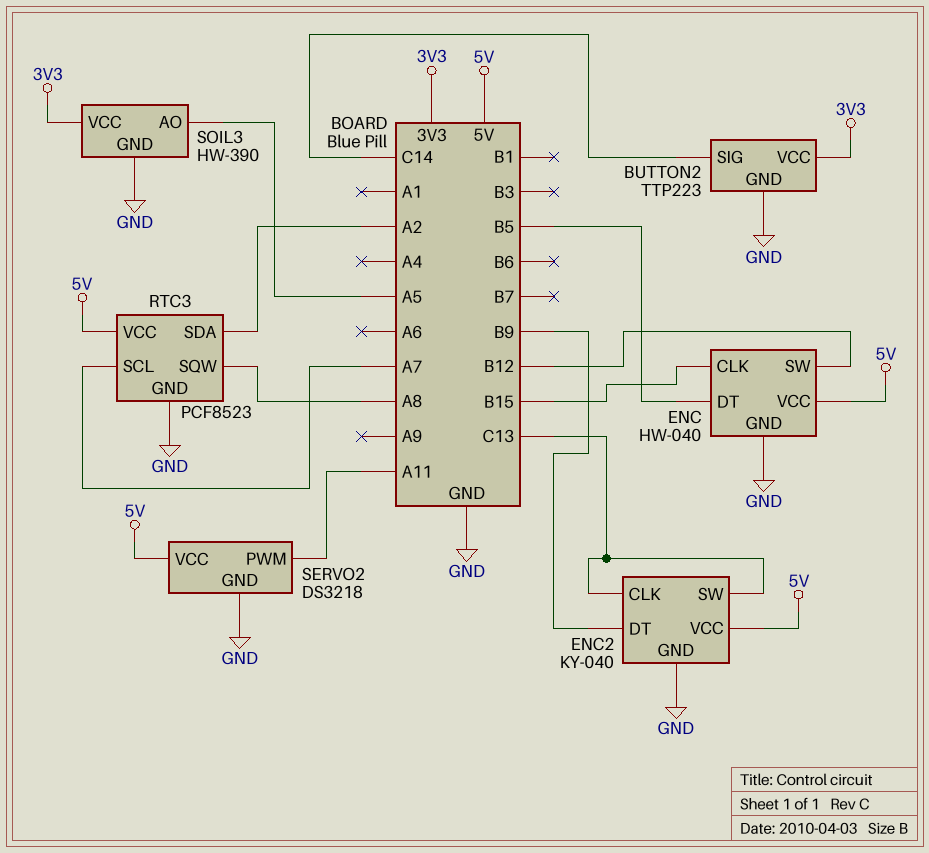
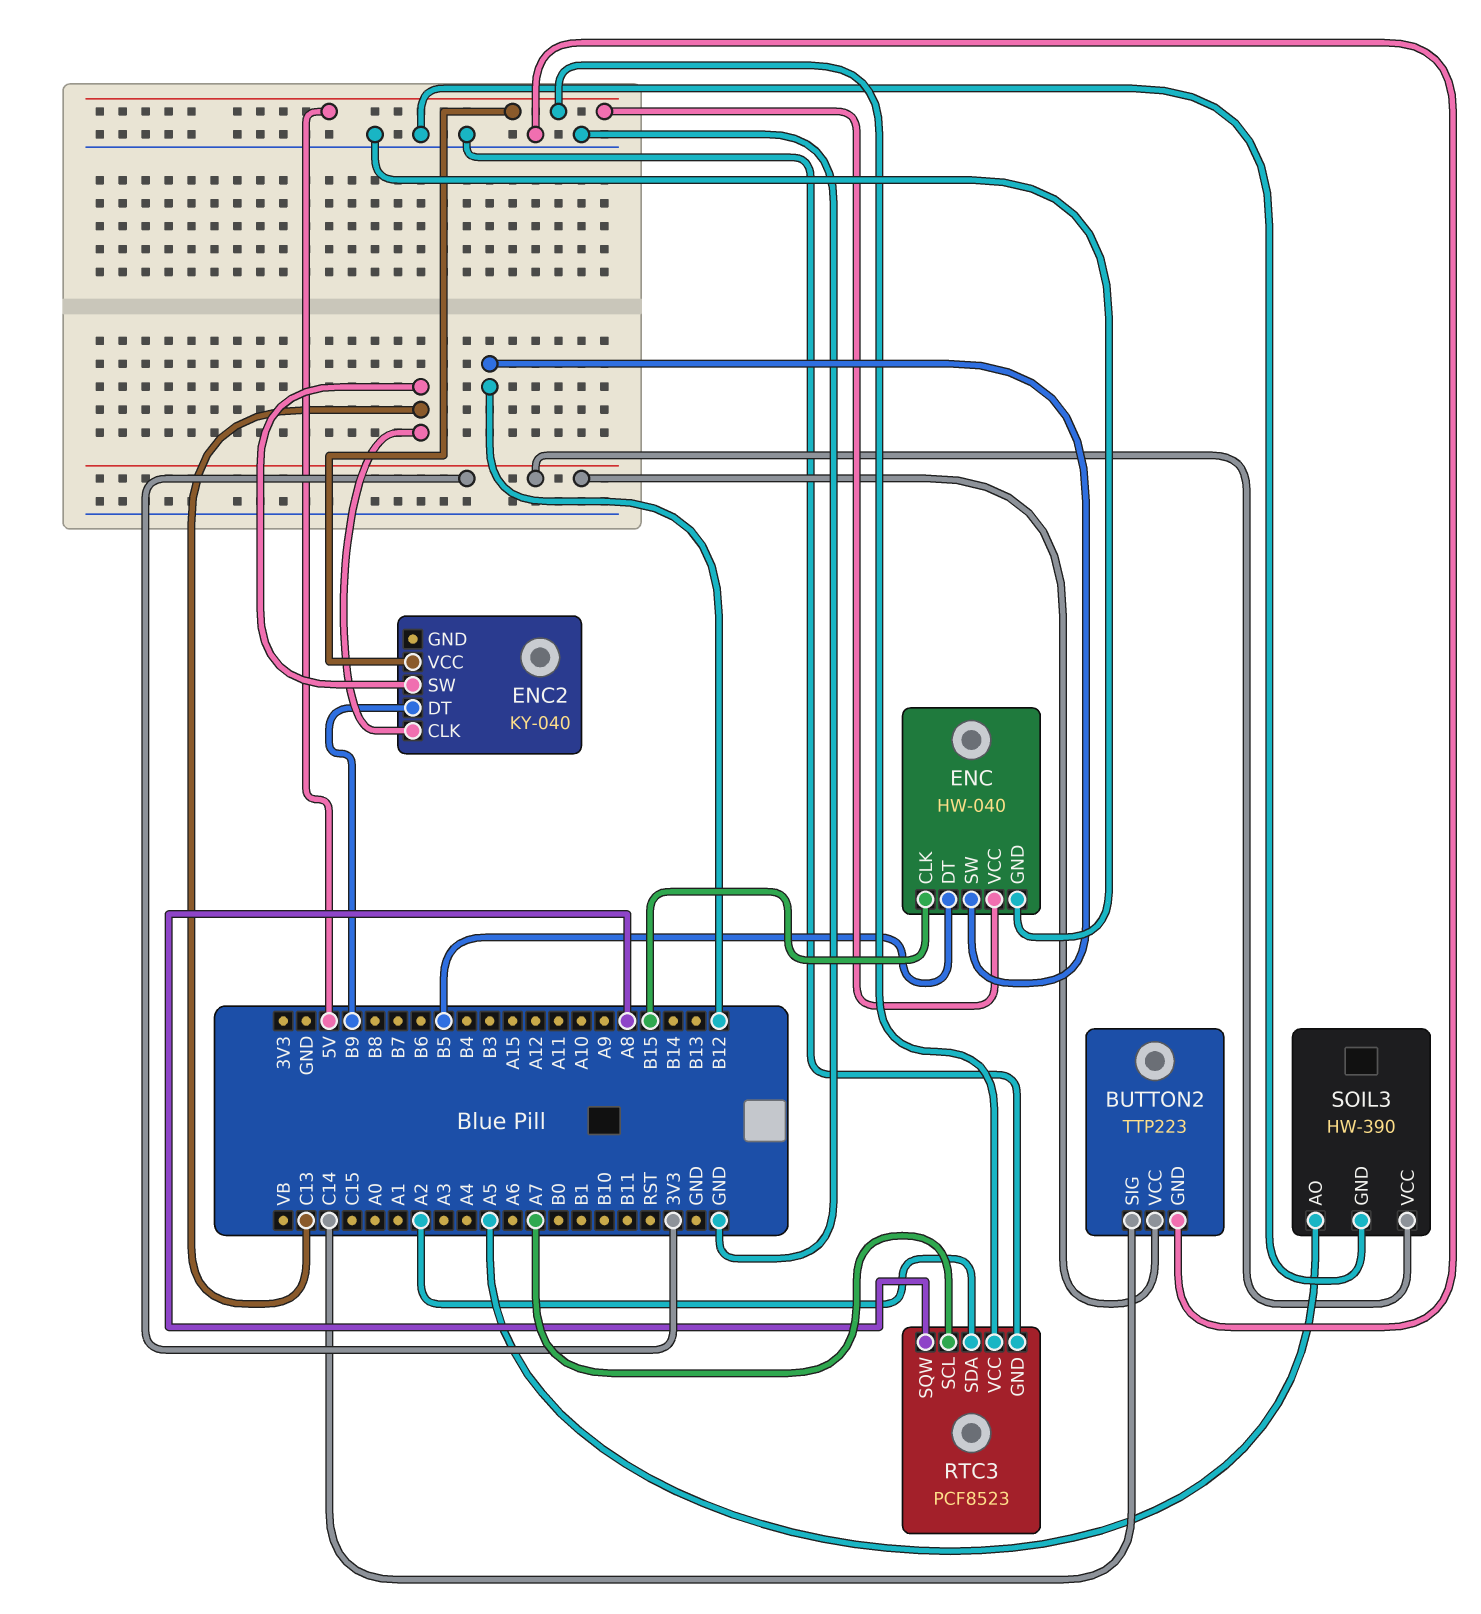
ENC2 pin GND: GND -> none
SERVO2: DS3218 -> none
SERVO2 pin GND: GND -> none
SERVO2 pin PWM: A11 -> none
SERVO2 pin VCC: 5V -> none

